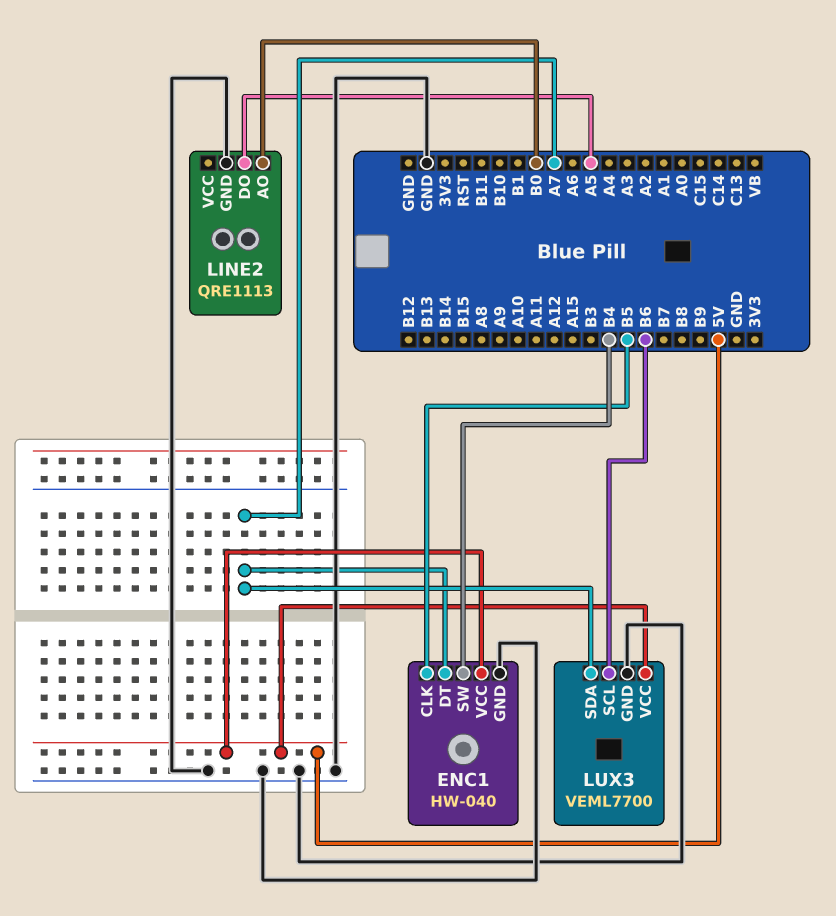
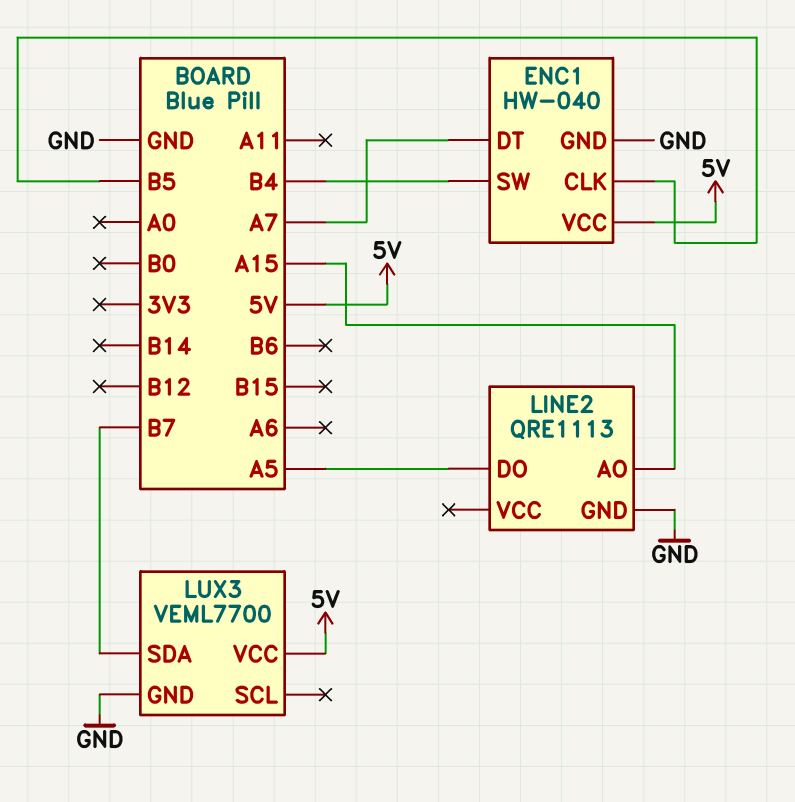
LINE2 pin AO: B0 -> A15
LUX3 pin SCL: B6 -> none
LUX3 pin SDA: A7 -> B7

